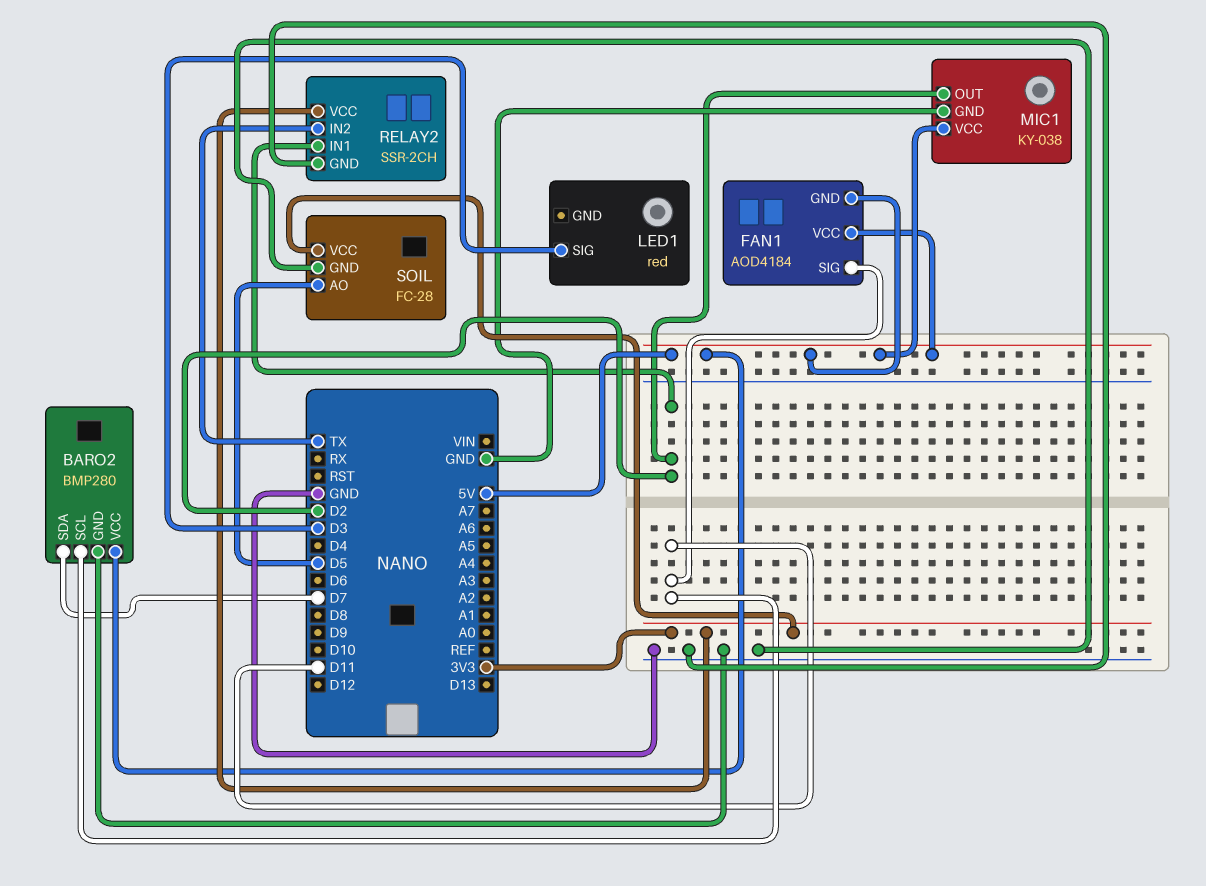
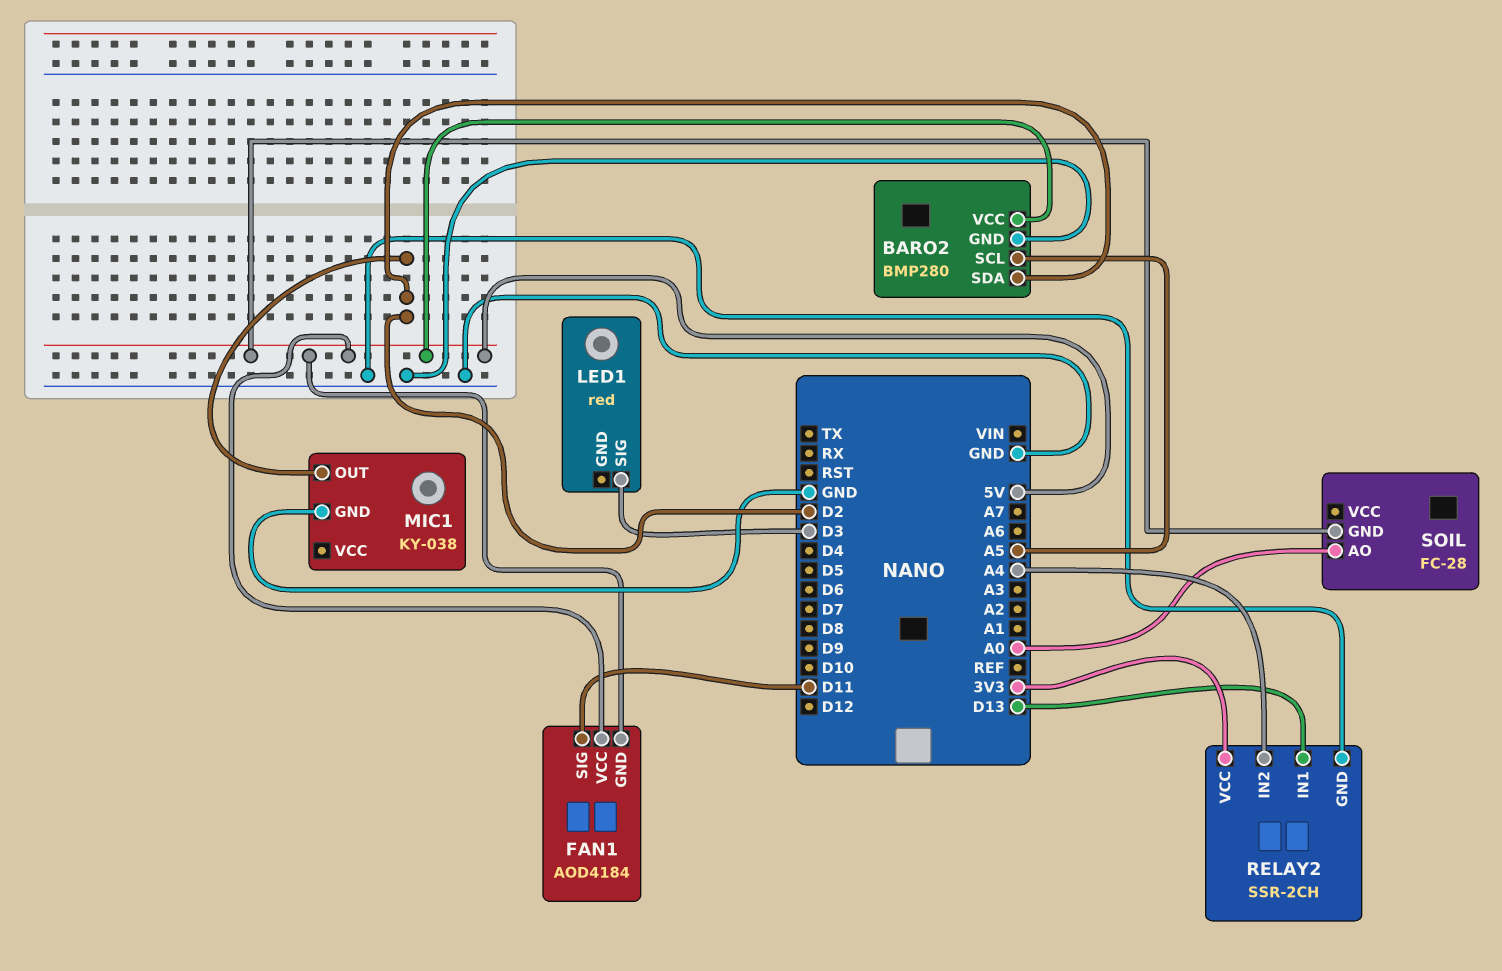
BARO2 pin SCL: D11 -> A5
BARO2 pin SDA: D7 -> D2
MIC1 pin VCC: 5V -> none
RELAY2 pin IN1: D2 -> D13
RELAY2 pin IN2: TX -> A4
SOIL pin AO: D5 -> A0
SOIL pin GND: GND -> 5V
SOIL pin VCC: 3V3 -> none

